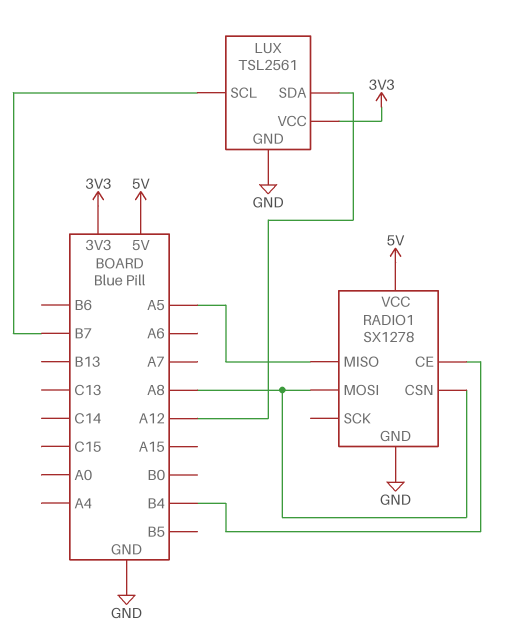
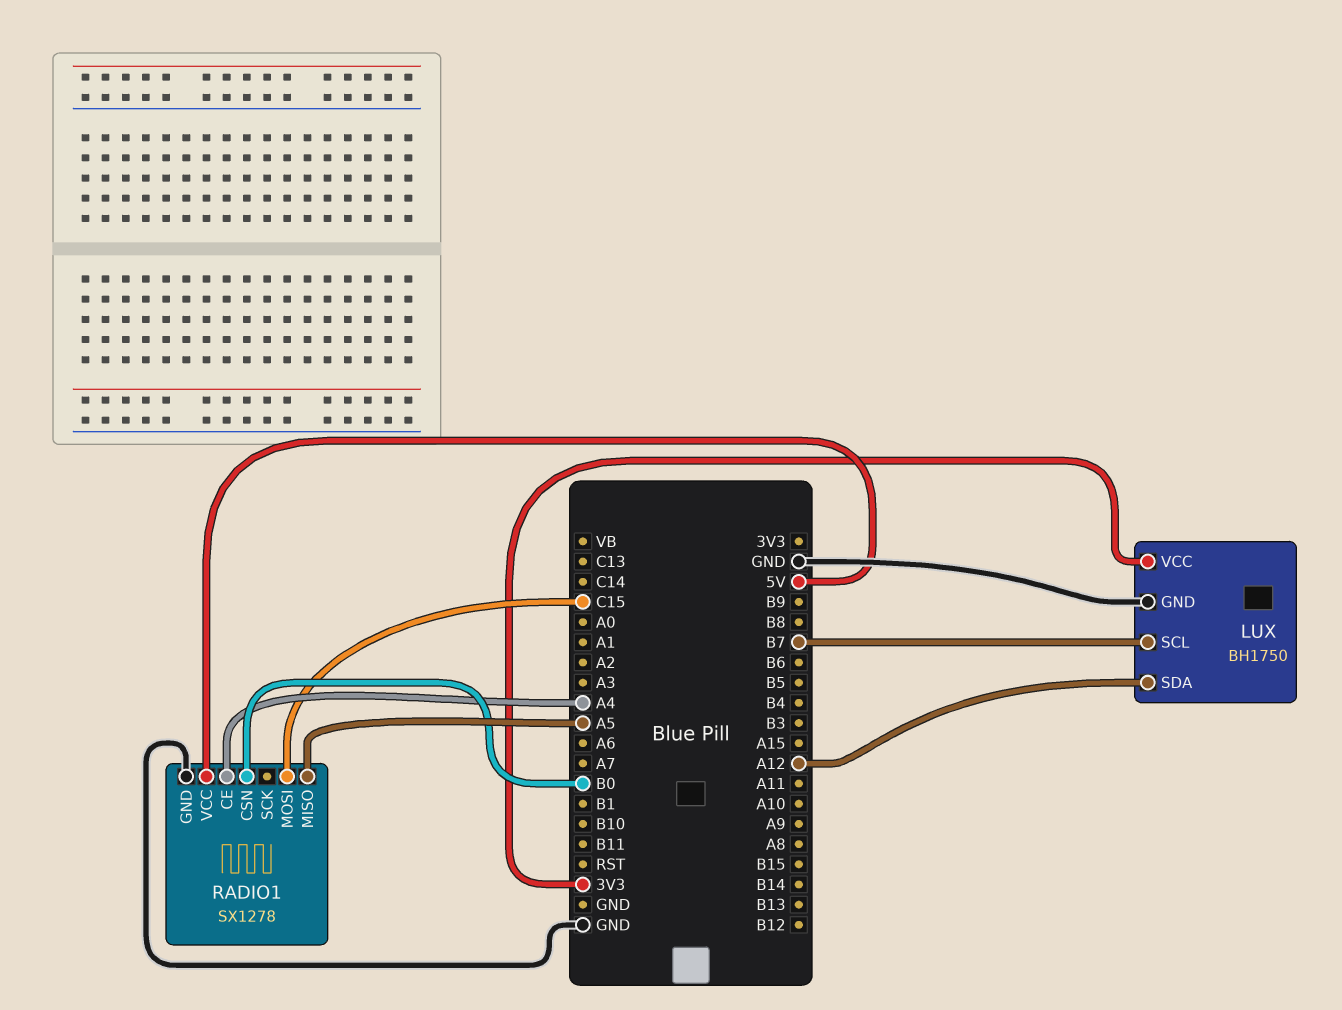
LUX: TSL2561 -> BH1750
RADIO1 pin CE: B4 -> A4
RADIO1 pin CSN: A8 -> B0
RADIO1 pin MOSI: A8 -> C15

